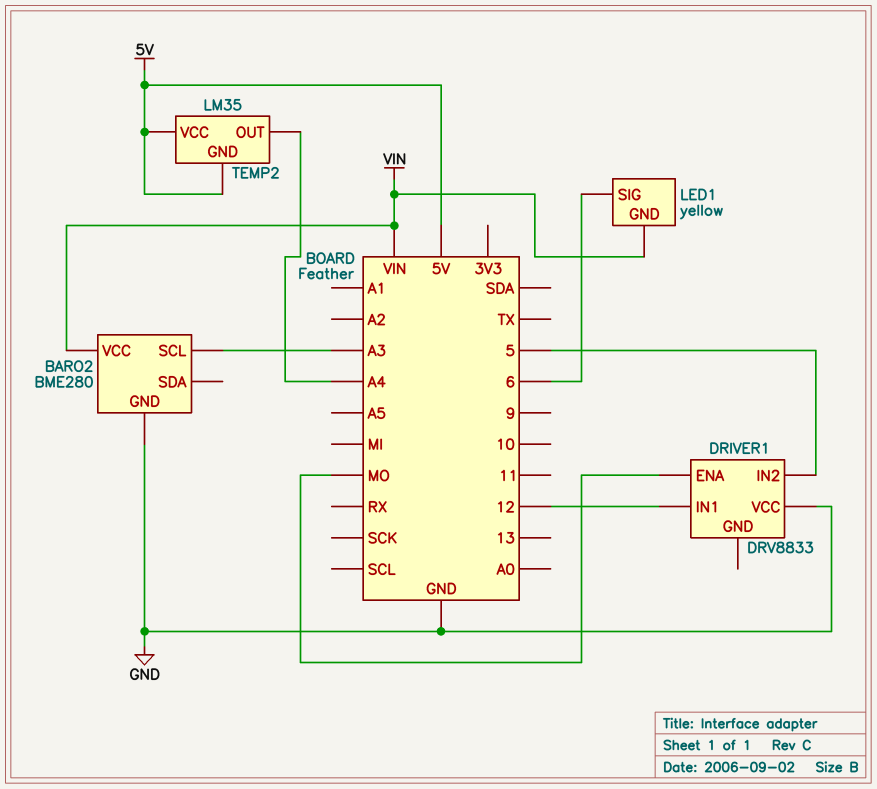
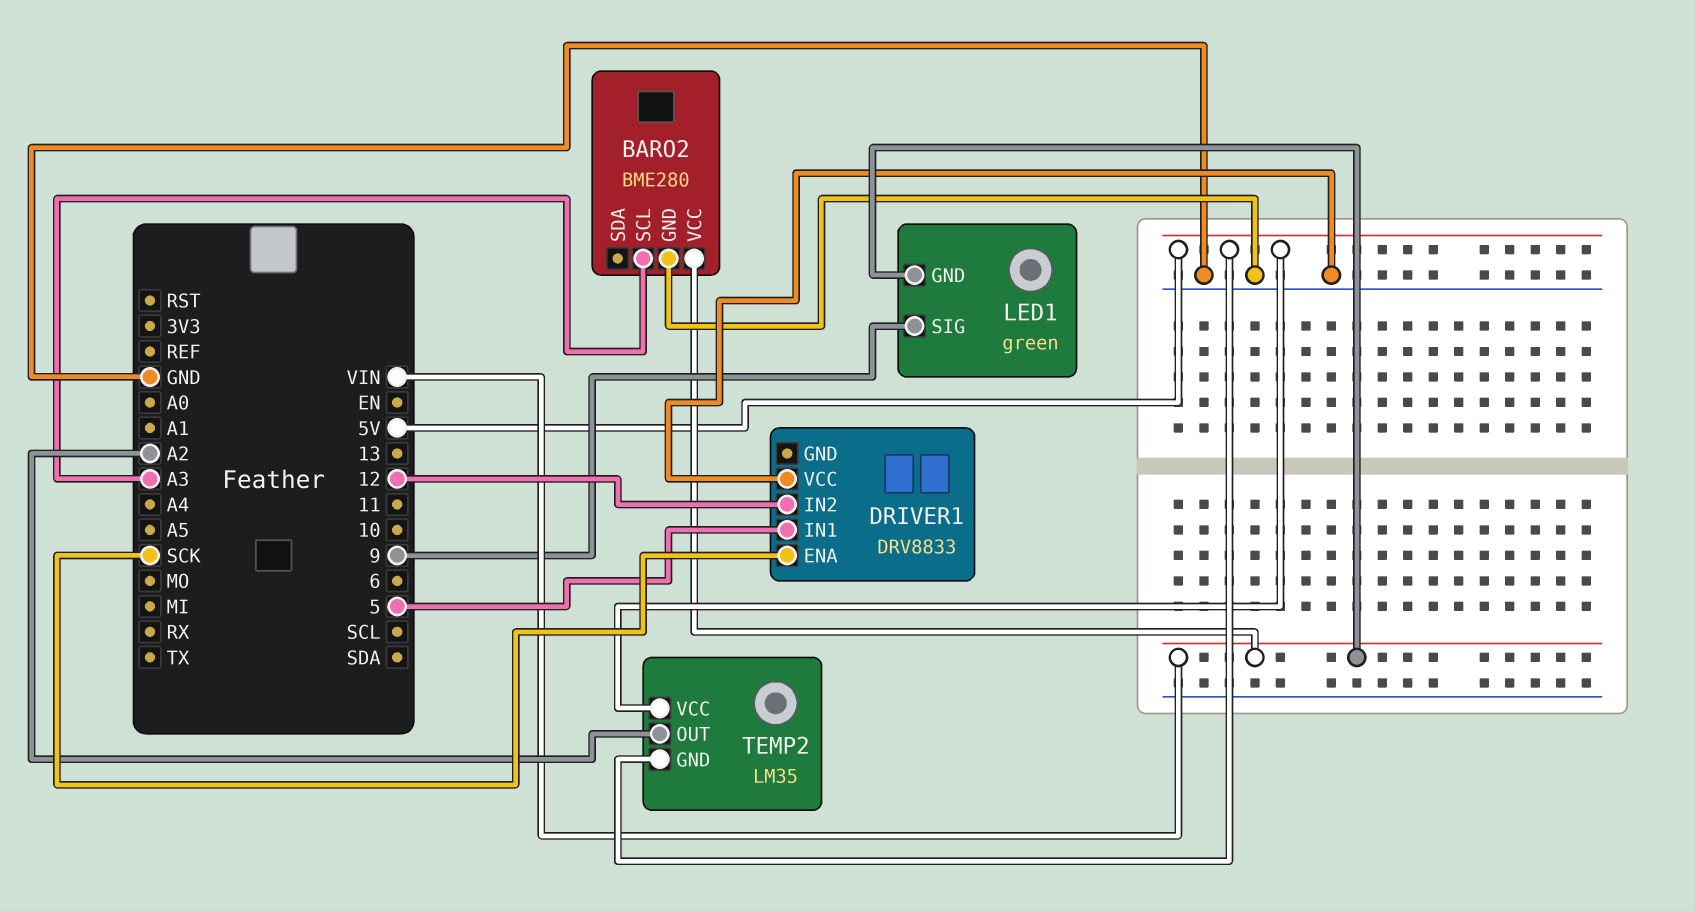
DRIVER1 pin ENA: MO -> SCK
DRIVER1 pin IN1: 12 -> 5
DRIVER1 pin IN2: 5 -> 12
LED1: yellow -> green
LED1 pin SIG: 6 -> 9
TEMP2 pin OUT: A4 -> A2

